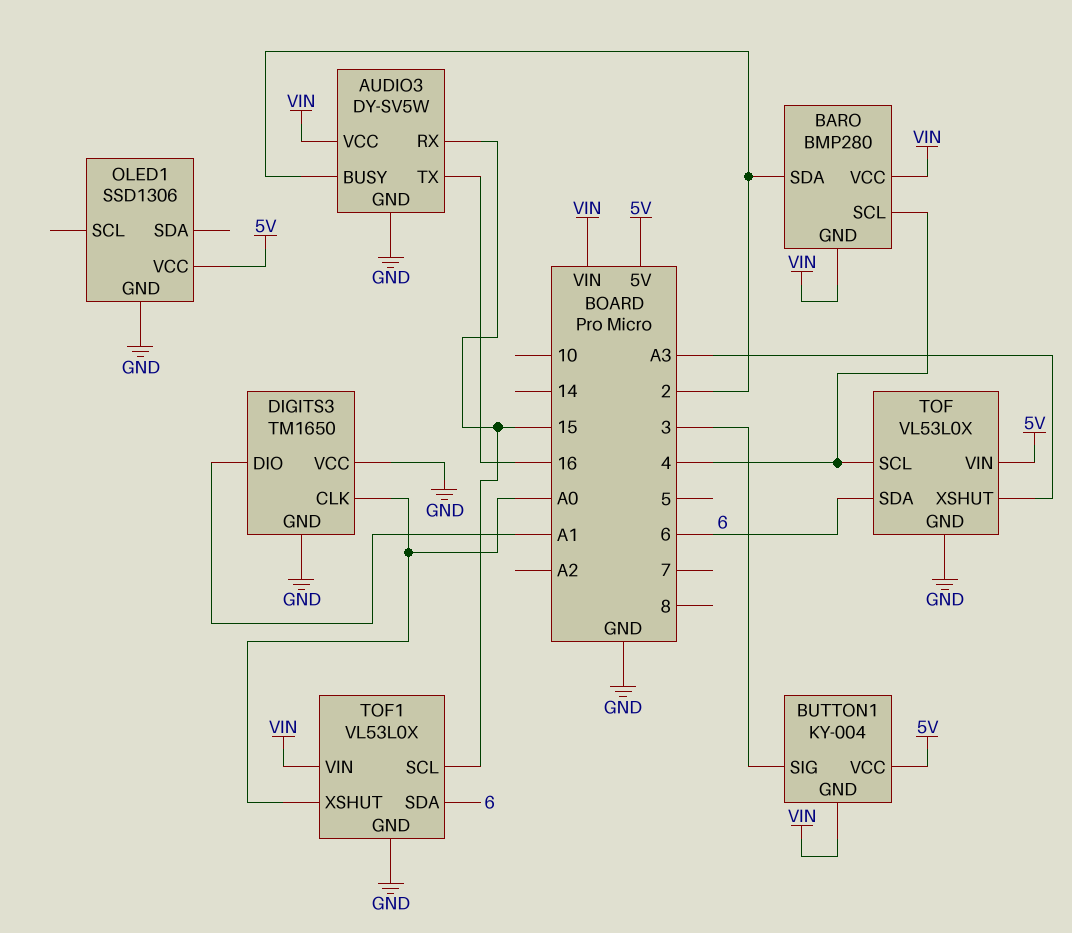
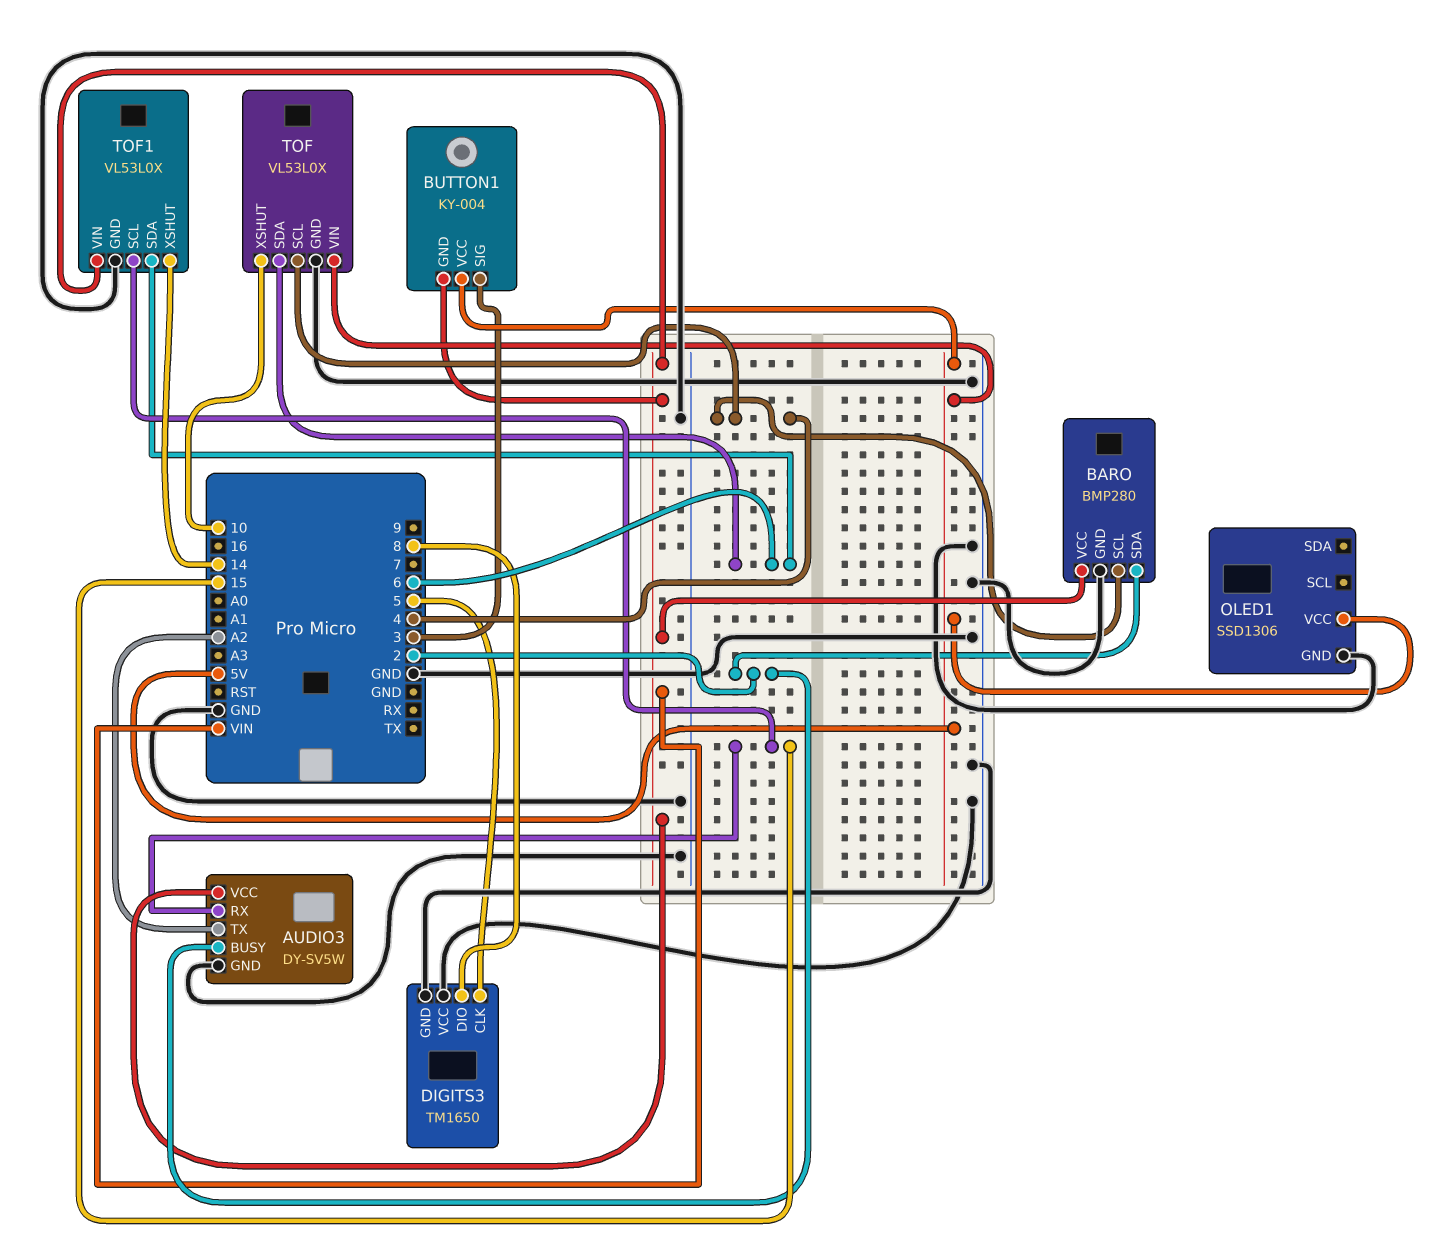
AUDIO3 pin TX: 16 -> A2
BARO pin GND: VIN -> GND
DIGITS3 pin CLK: A0 -> 5
DIGITS3 pin DIO: A1 -> 8
TOF pin XSHUT: A3 -> 10
TOF1 pin XSHUT: A0 -> 14

